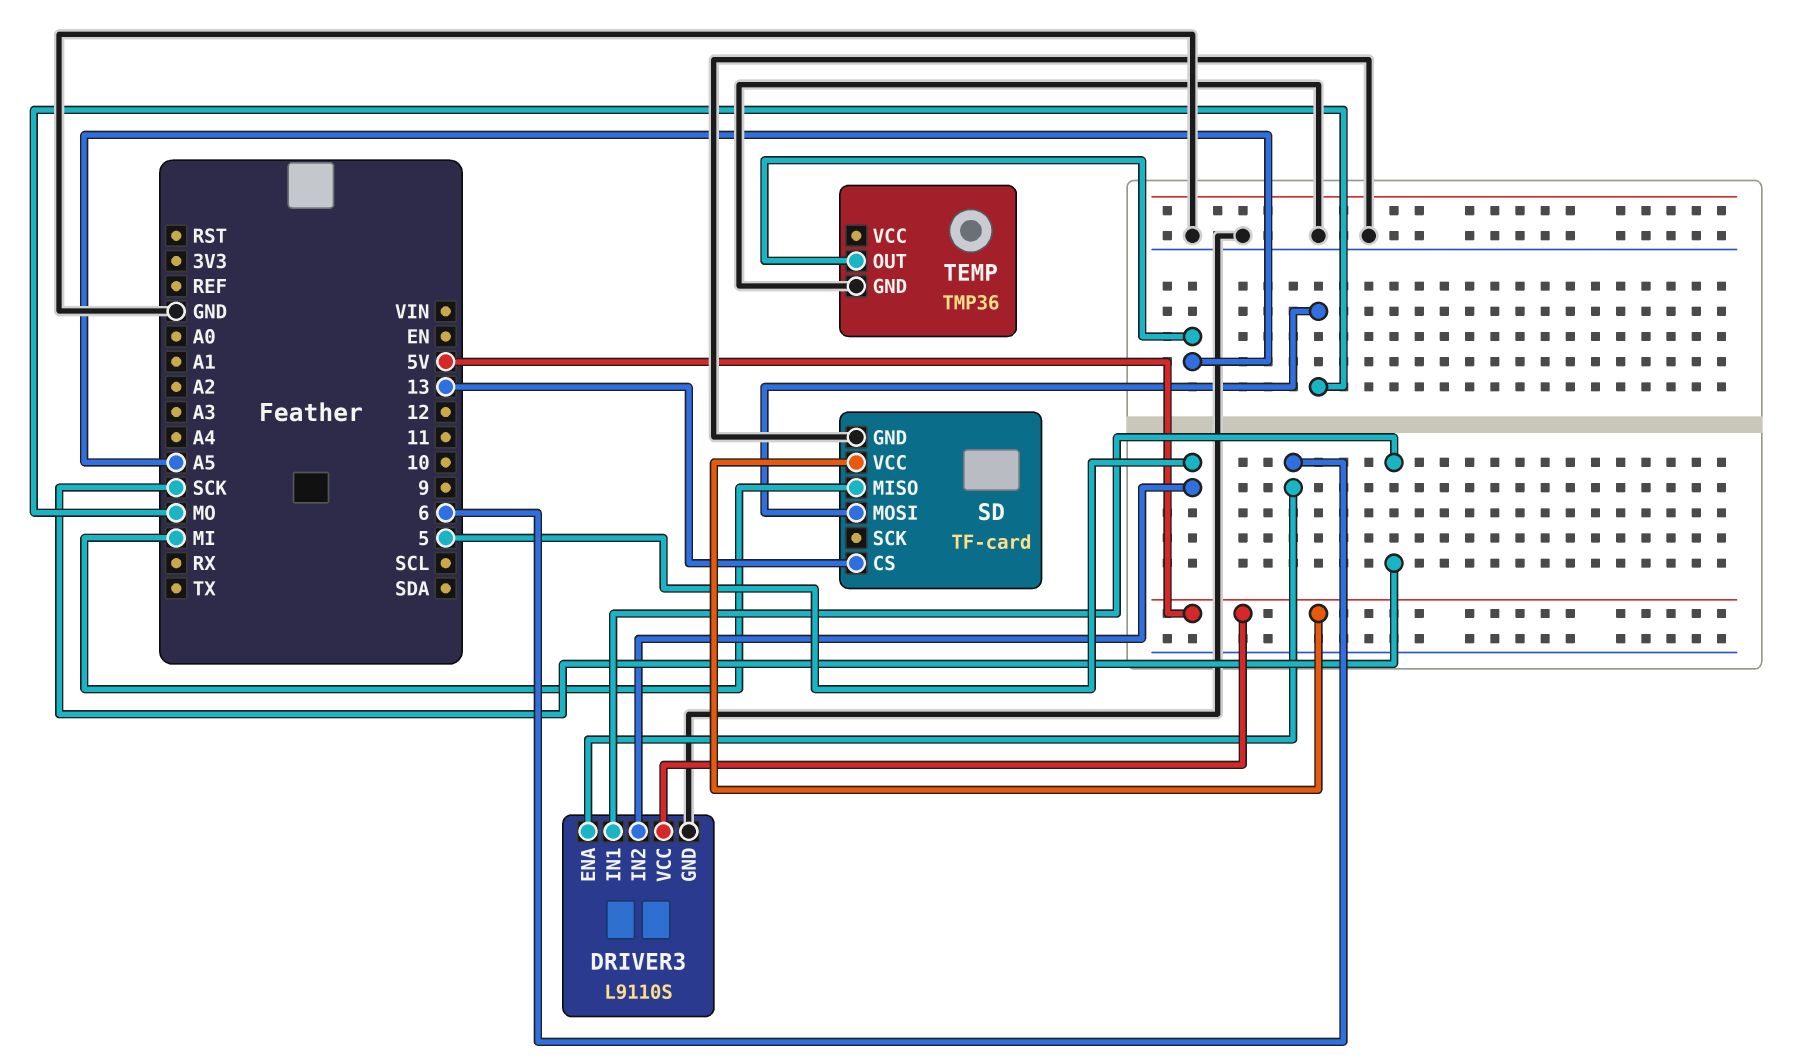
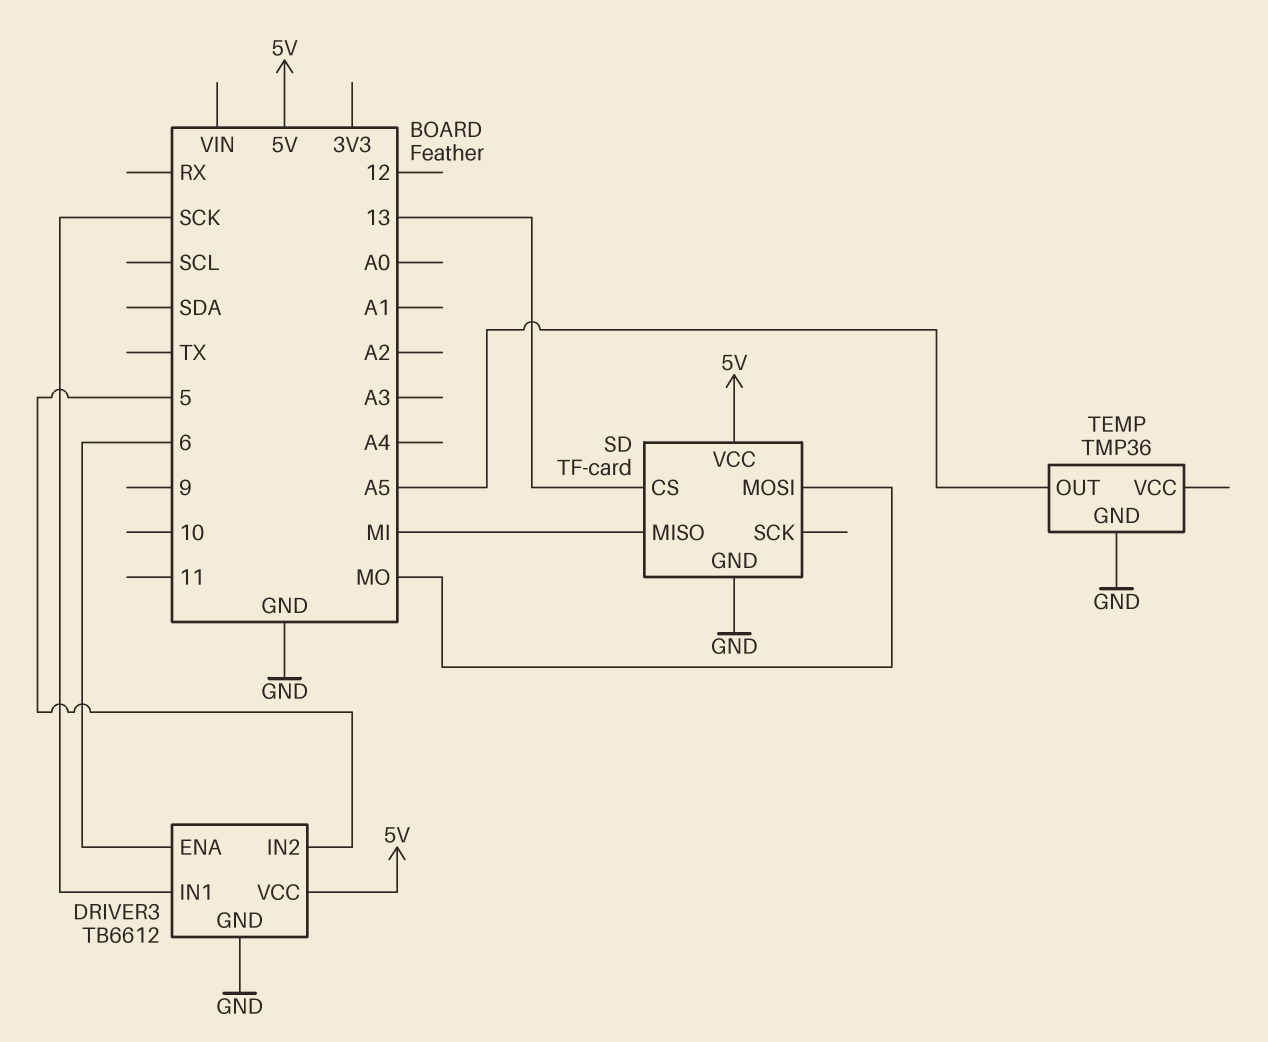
DRIVER3: L9110S -> TB6612

